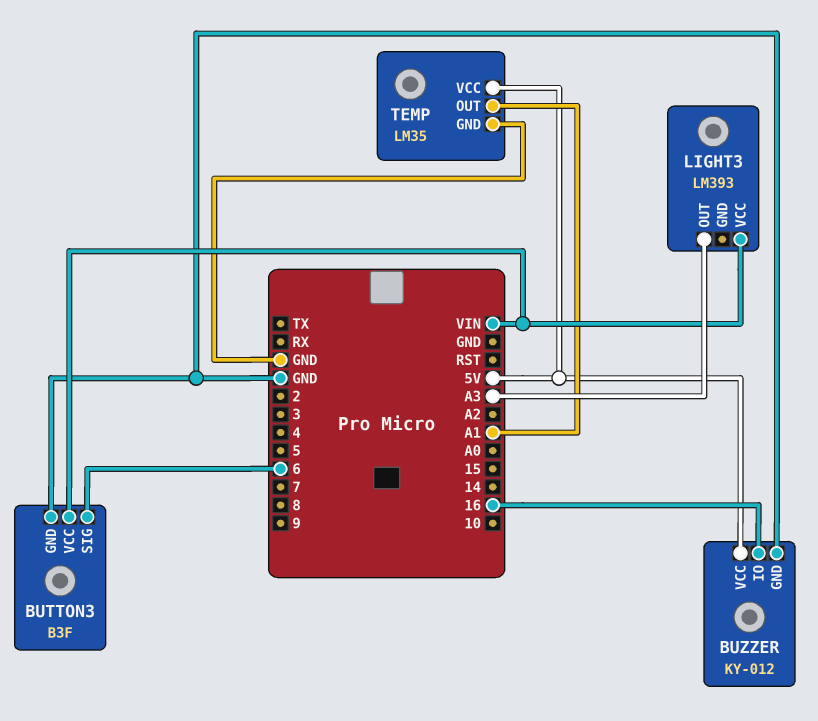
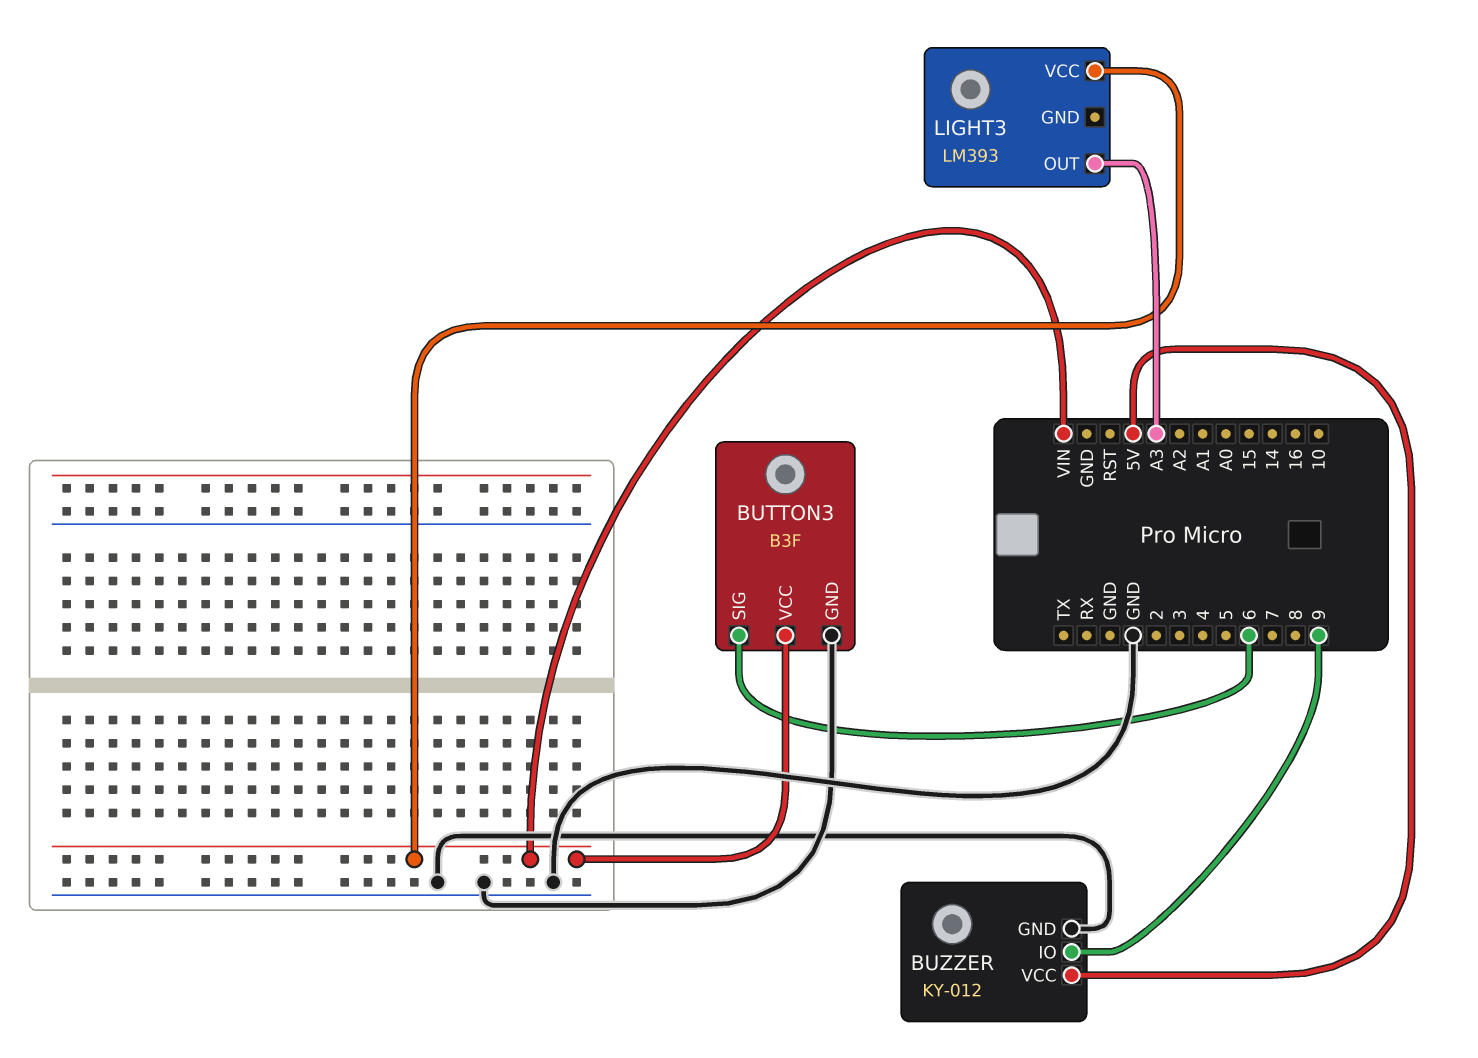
BUZZER pin IO: 16 -> 9
TEMP: LM35 -> none
TEMP pin GND: GND -> none
TEMP pin OUT: A1 -> none
TEMP pin VCC: 5V -> none

